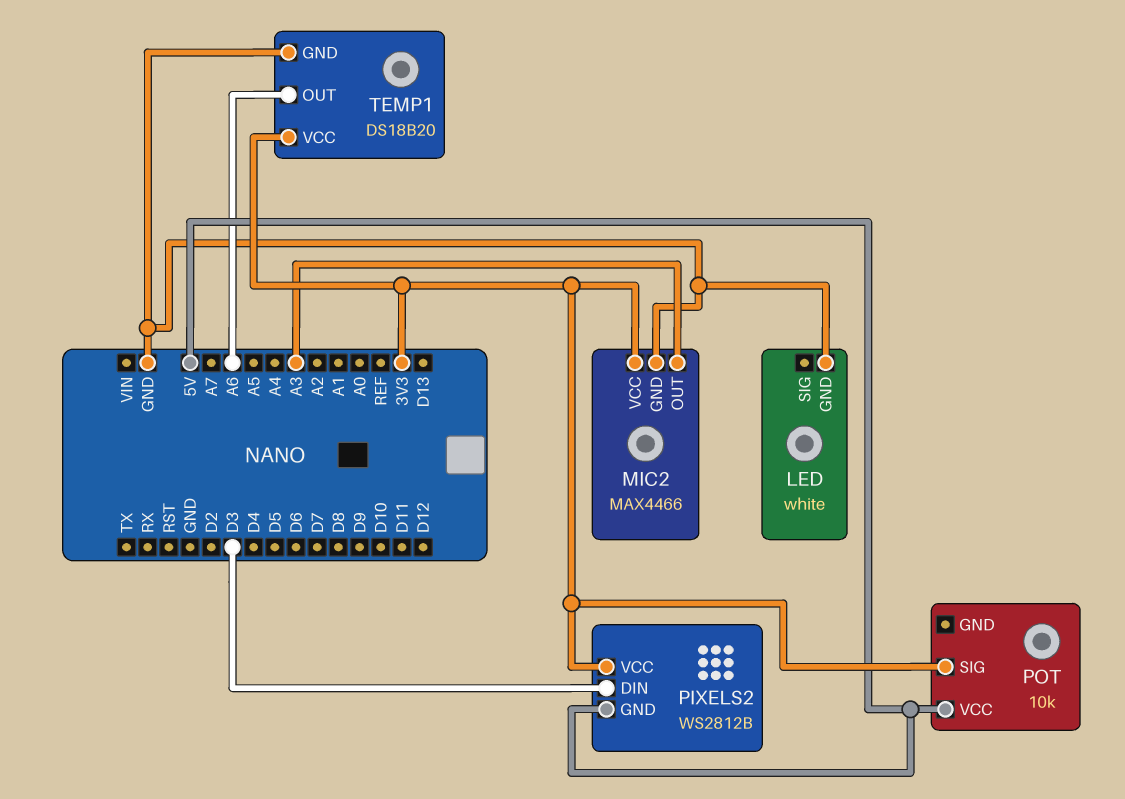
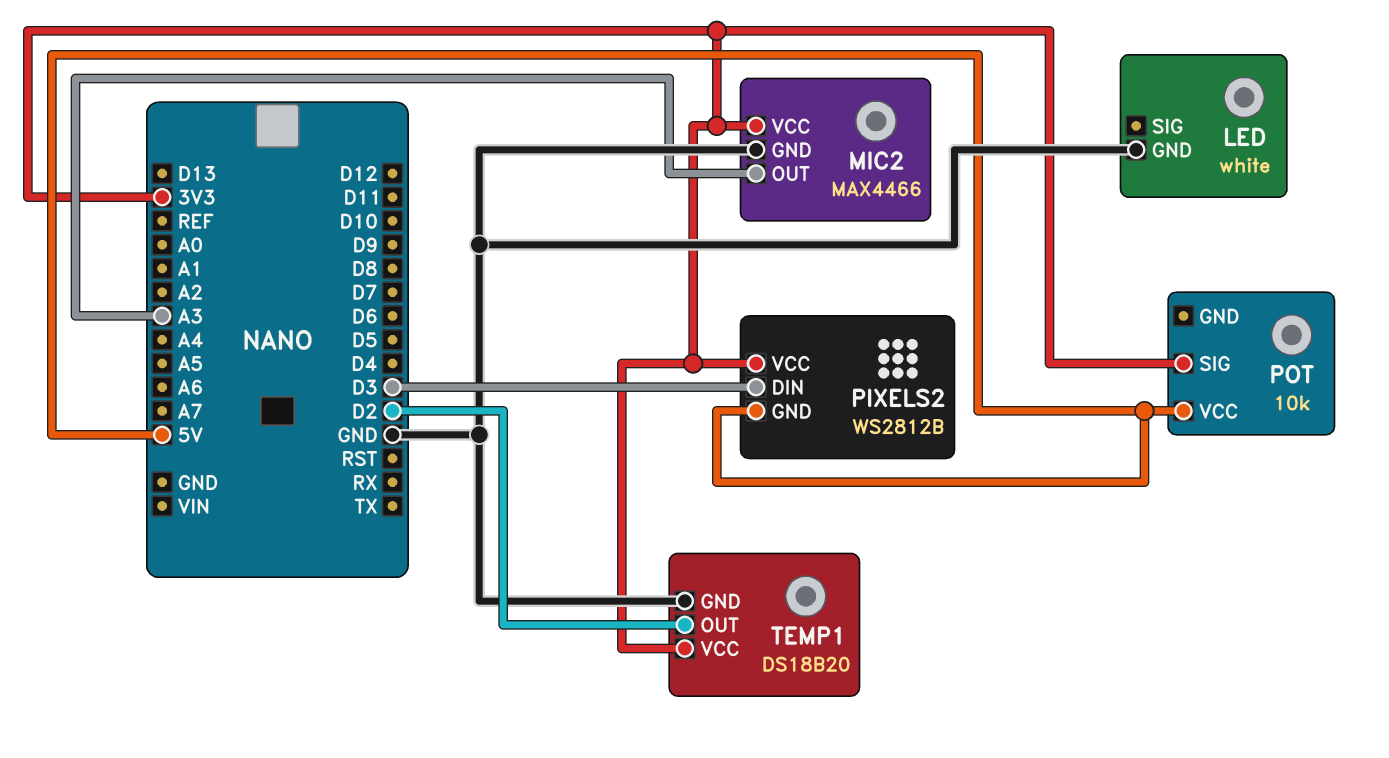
TEMP1 pin OUT: A6 -> D2

